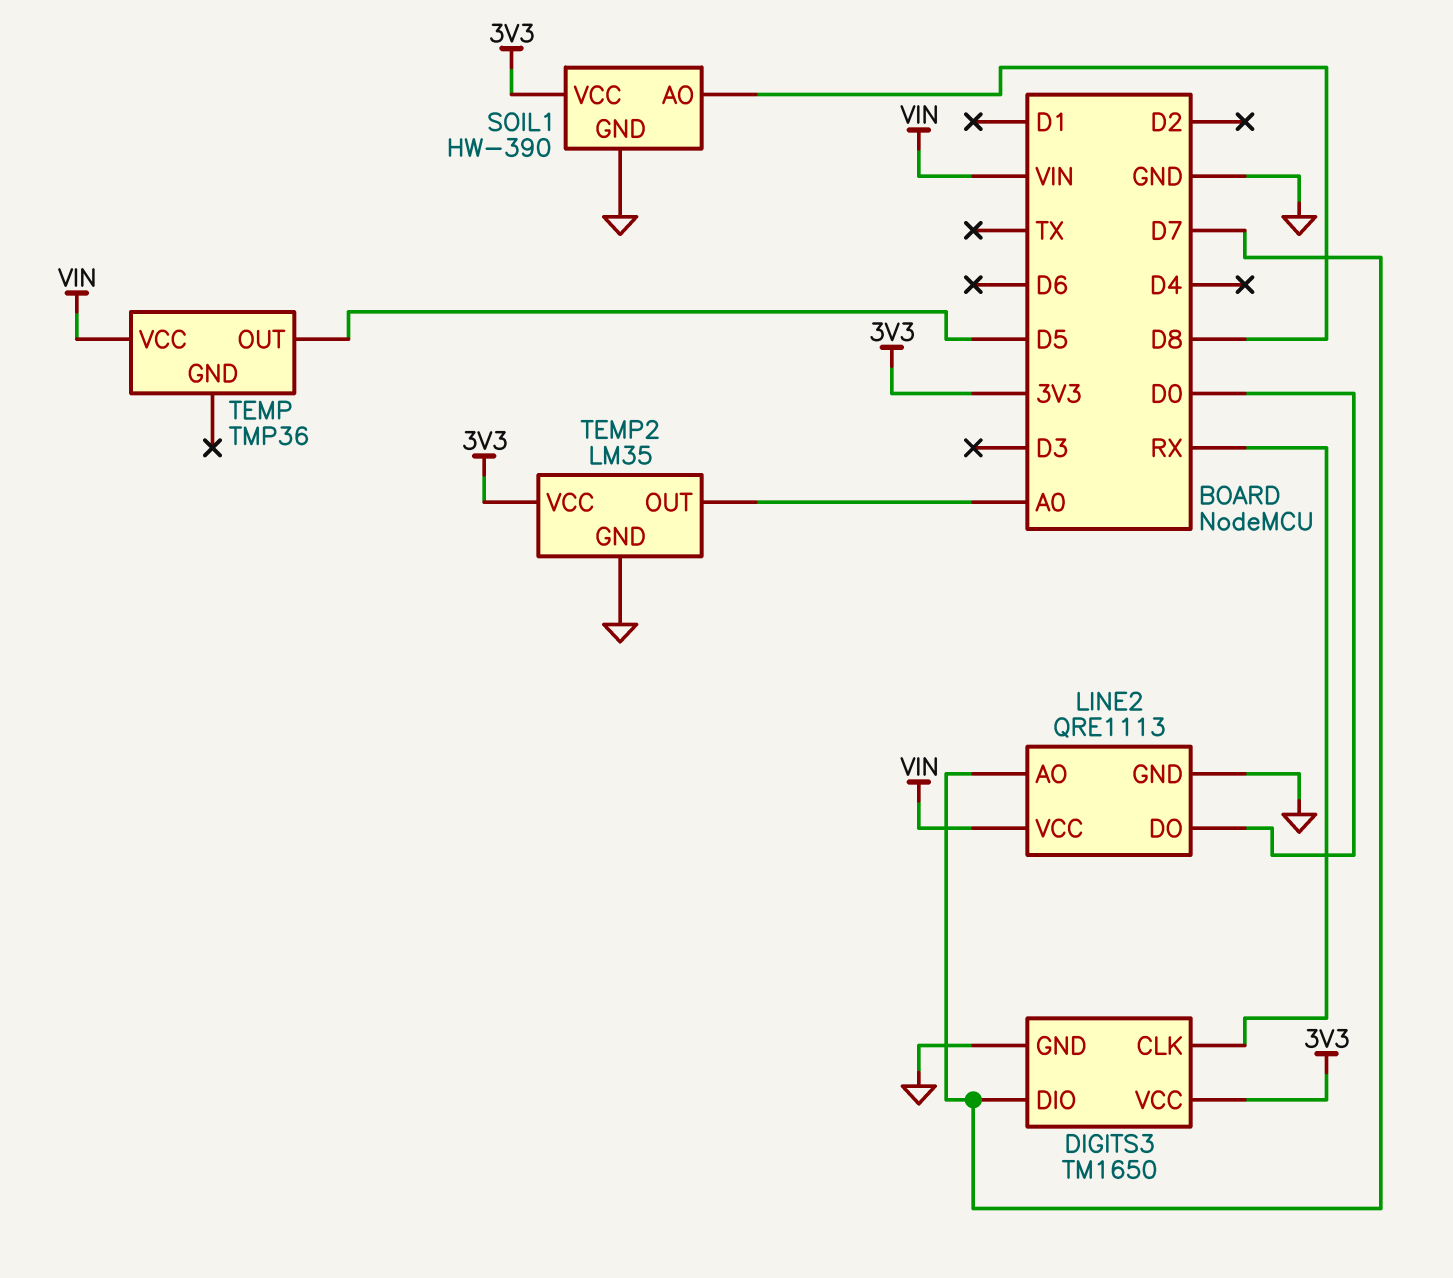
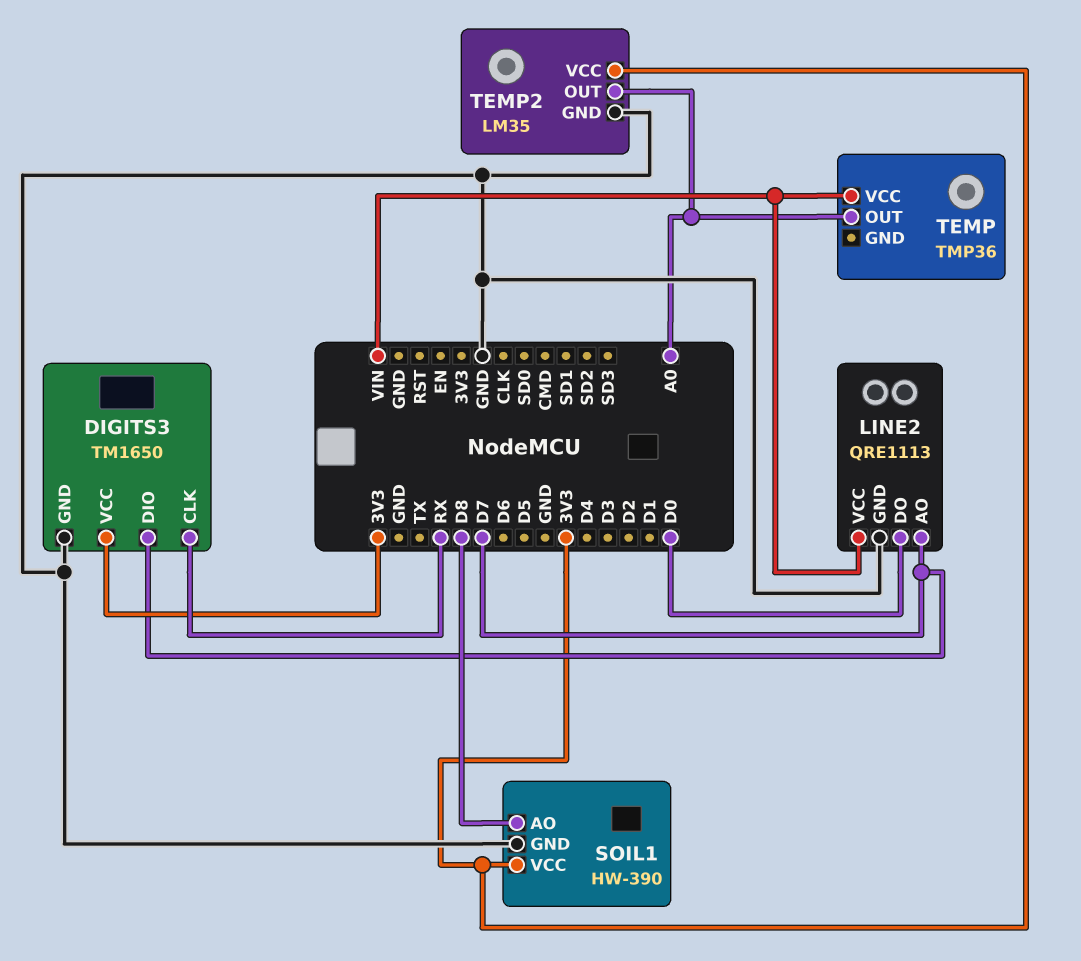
TEMP pin OUT: D5 -> A0

